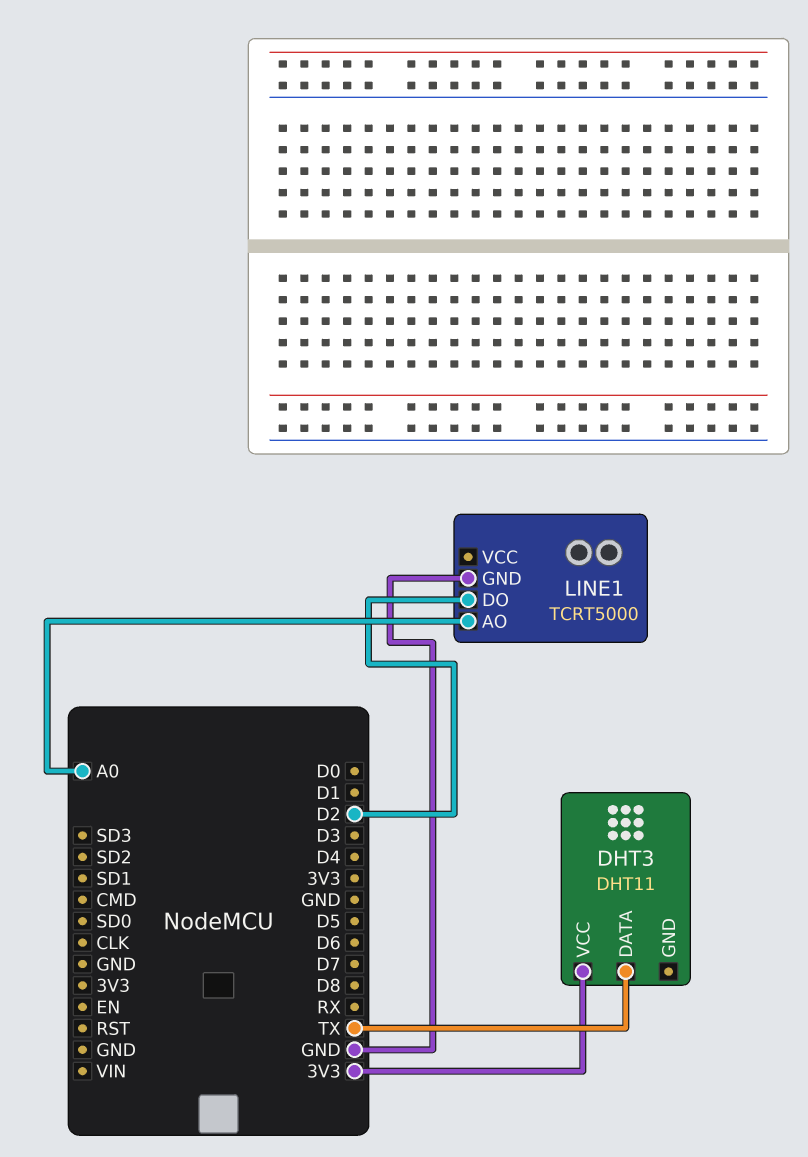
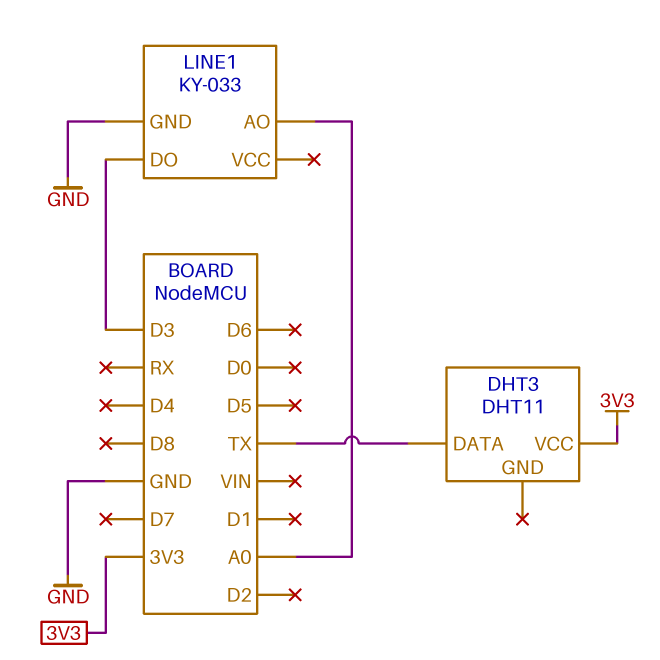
LINE1: TCRT5000 -> KY-033
LINE1 pin DO: D2 -> D3

